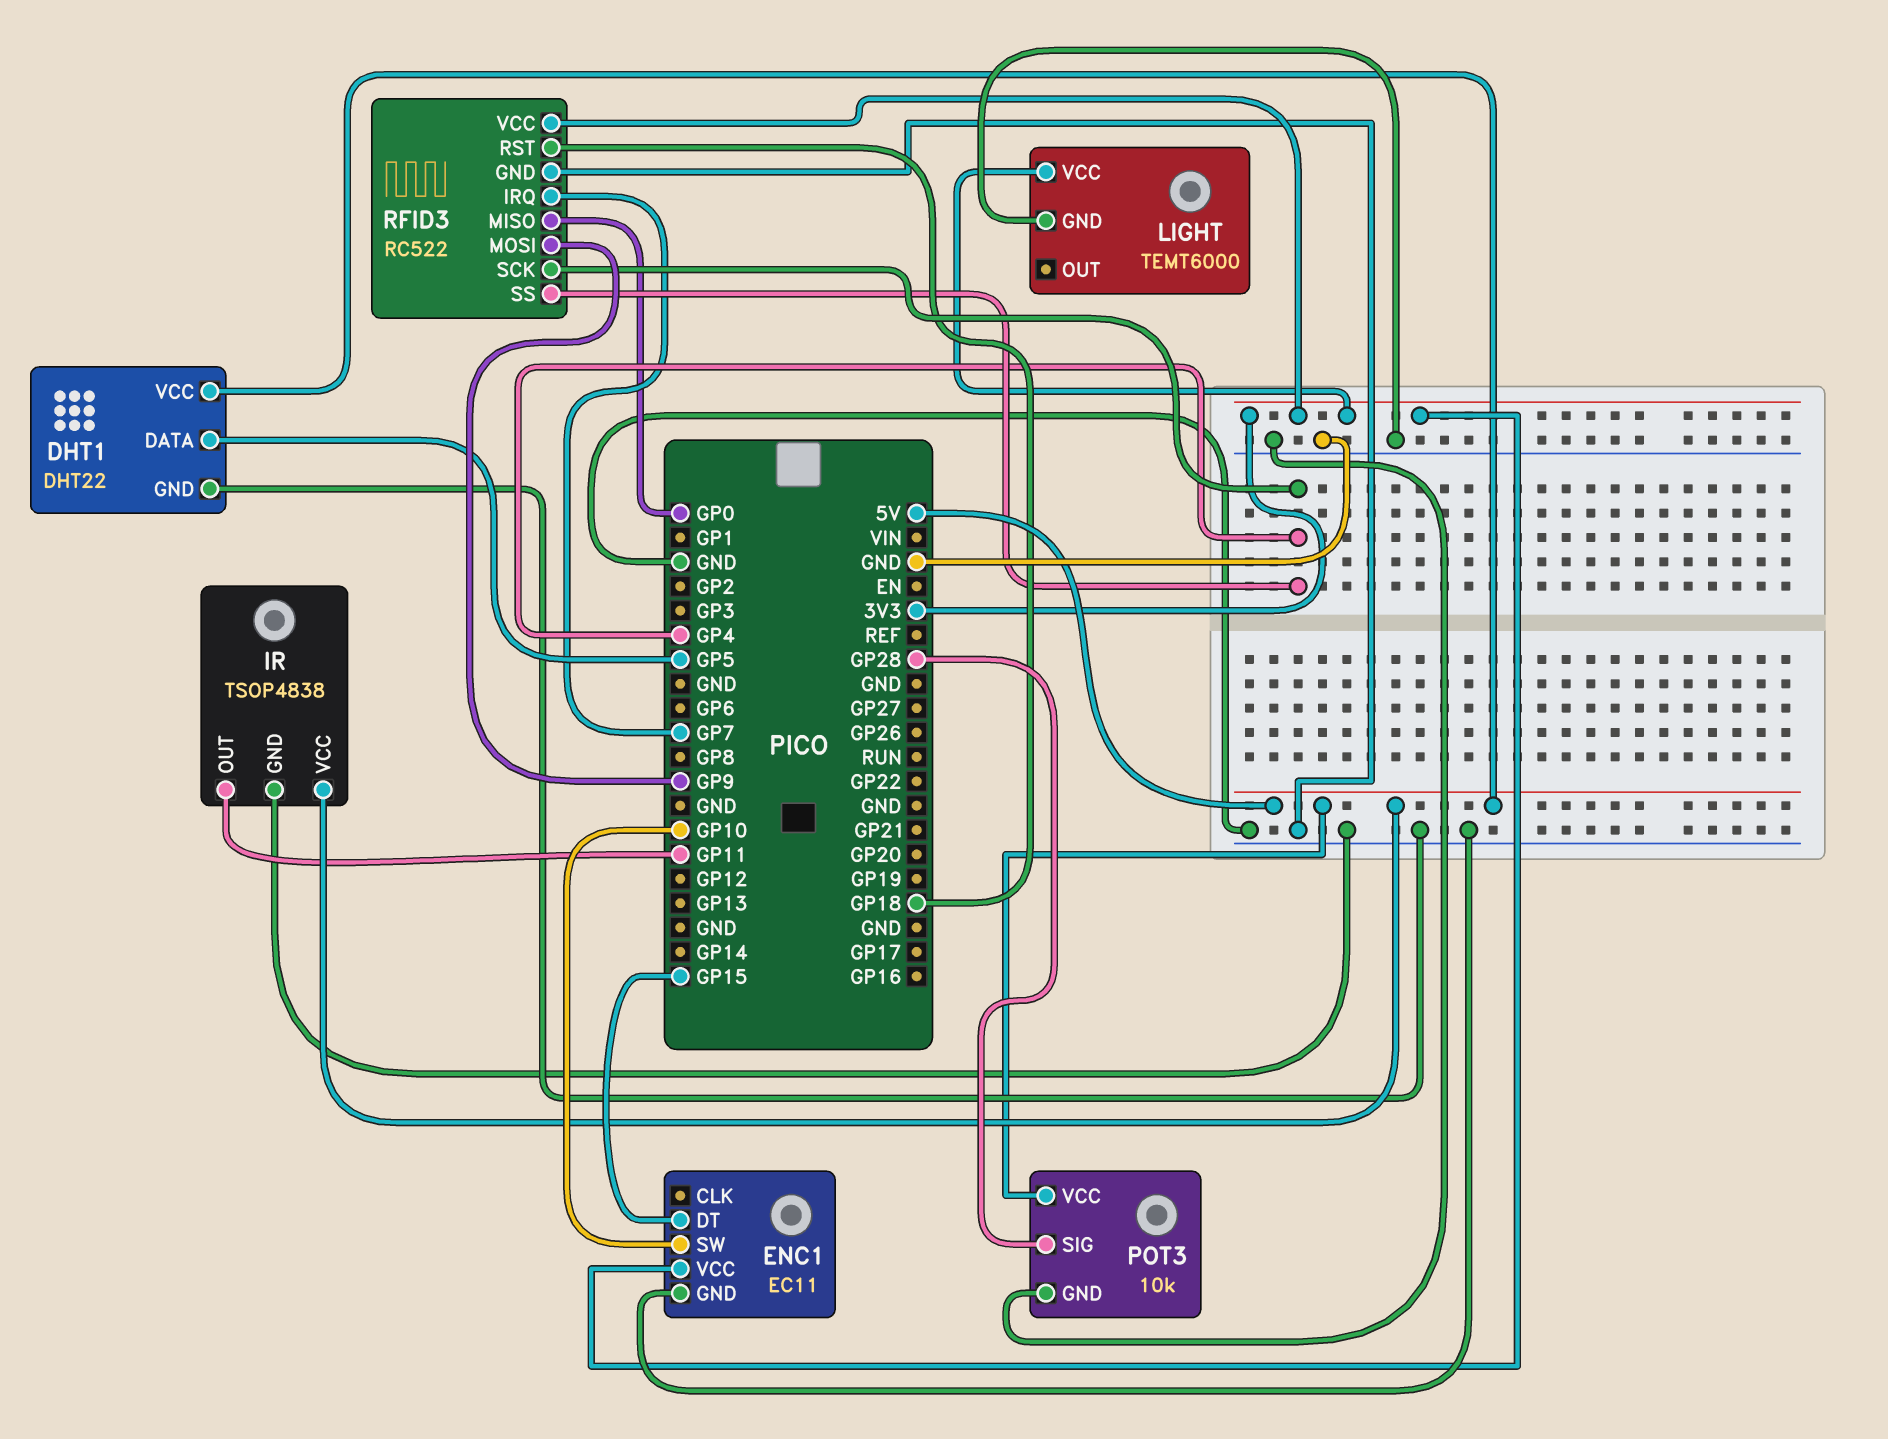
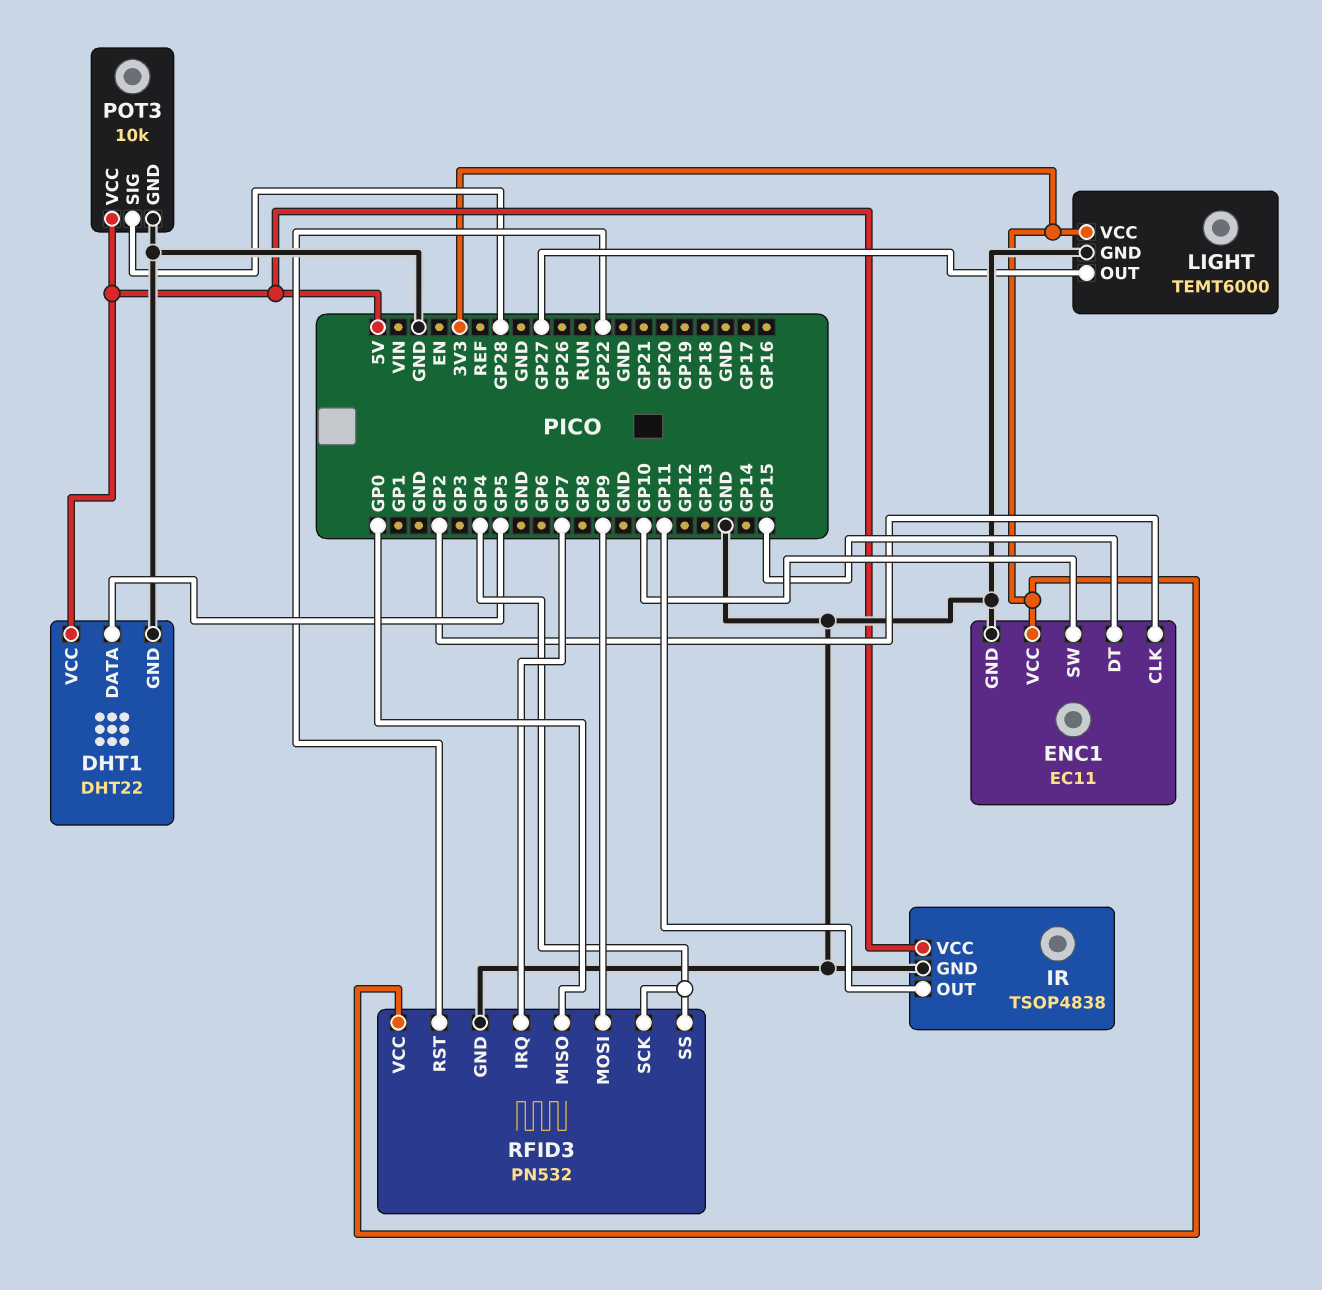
ENC1 pin CLK: none -> GP2
LIGHT pin OUT: none -> GP27
RFID3: RC522 -> PN532
RFID3 pin RST: GP18 -> GP22

